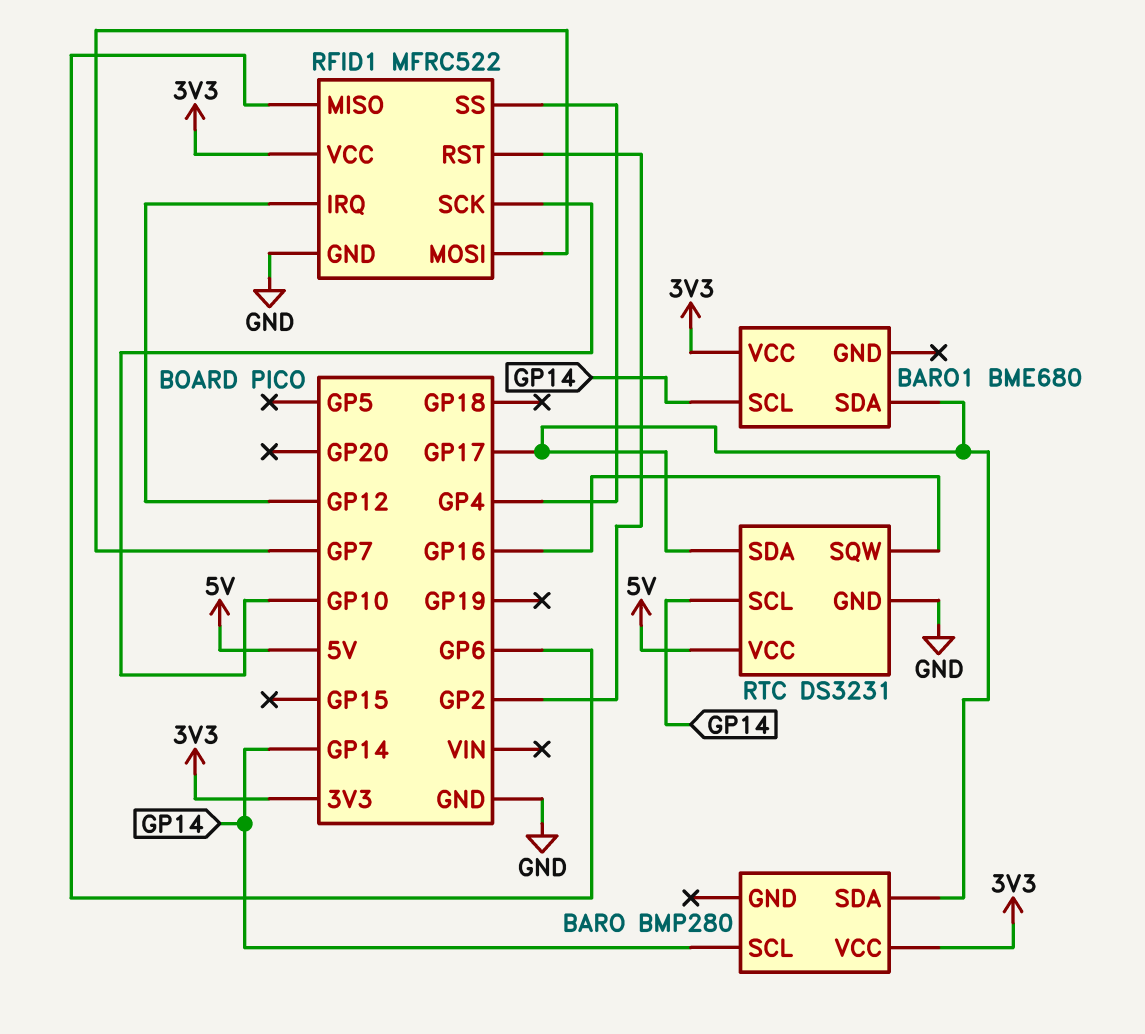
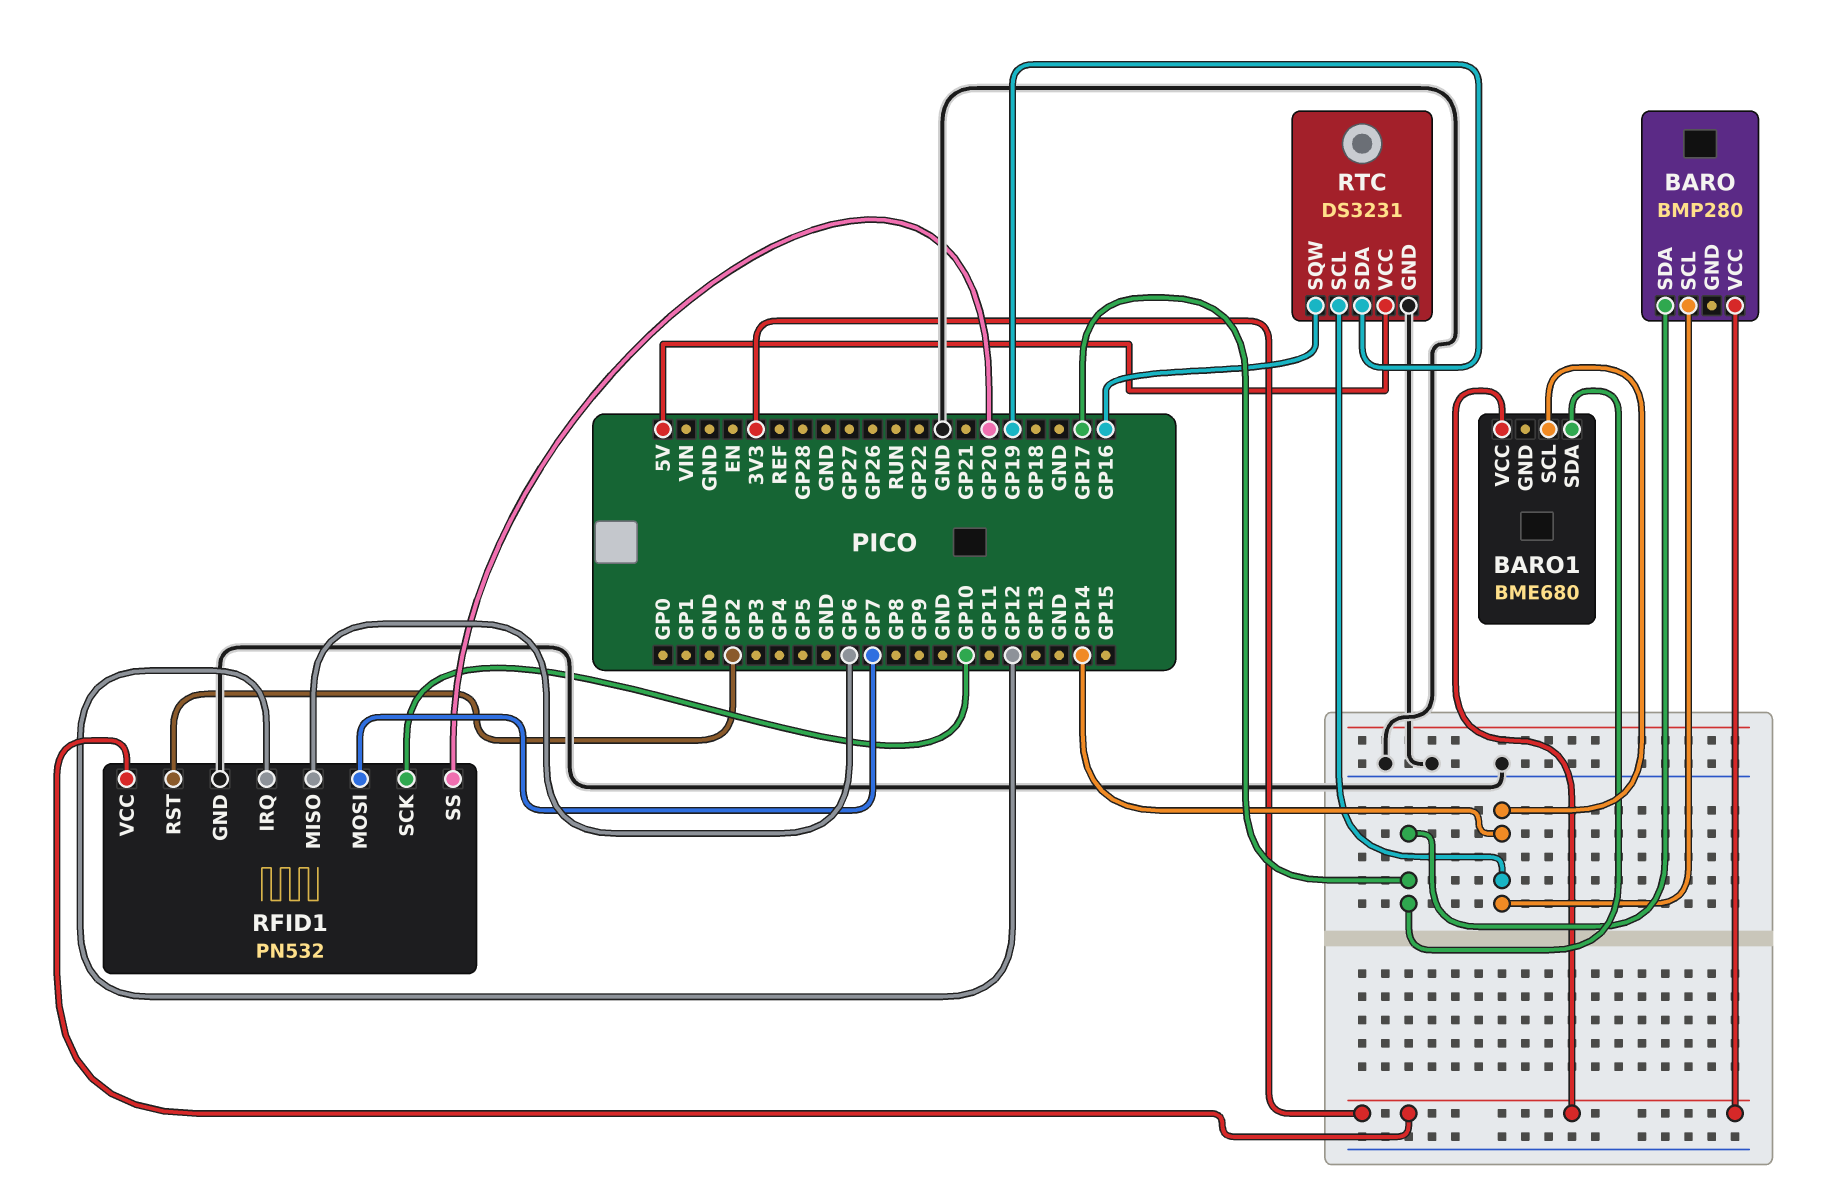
RFID1: MFRC522 -> PN532
RFID1 pin SS: GP4 -> GP20
RTC pin SDA: GP17 -> GP19

